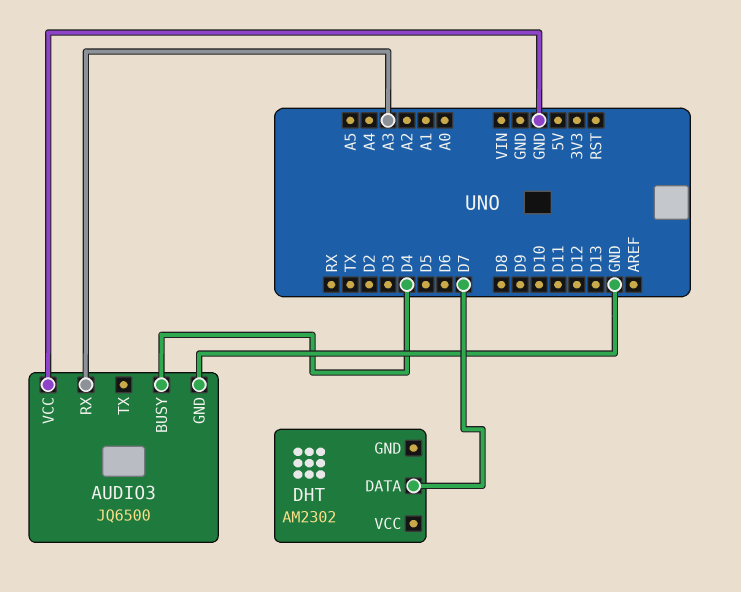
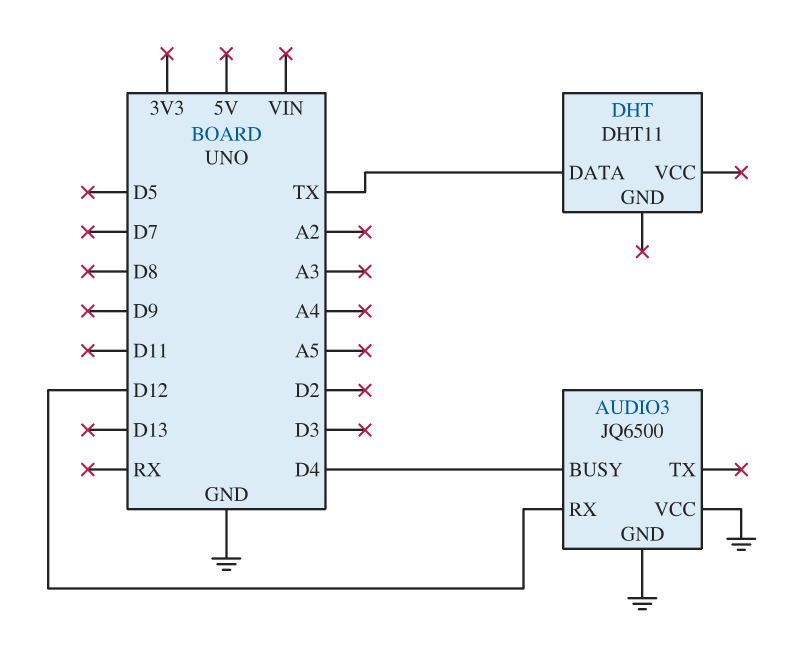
AUDIO3 pin RX: A3 -> D12
DHT: AM2302 -> DHT11
DHT pin DATA: D7 -> TX

